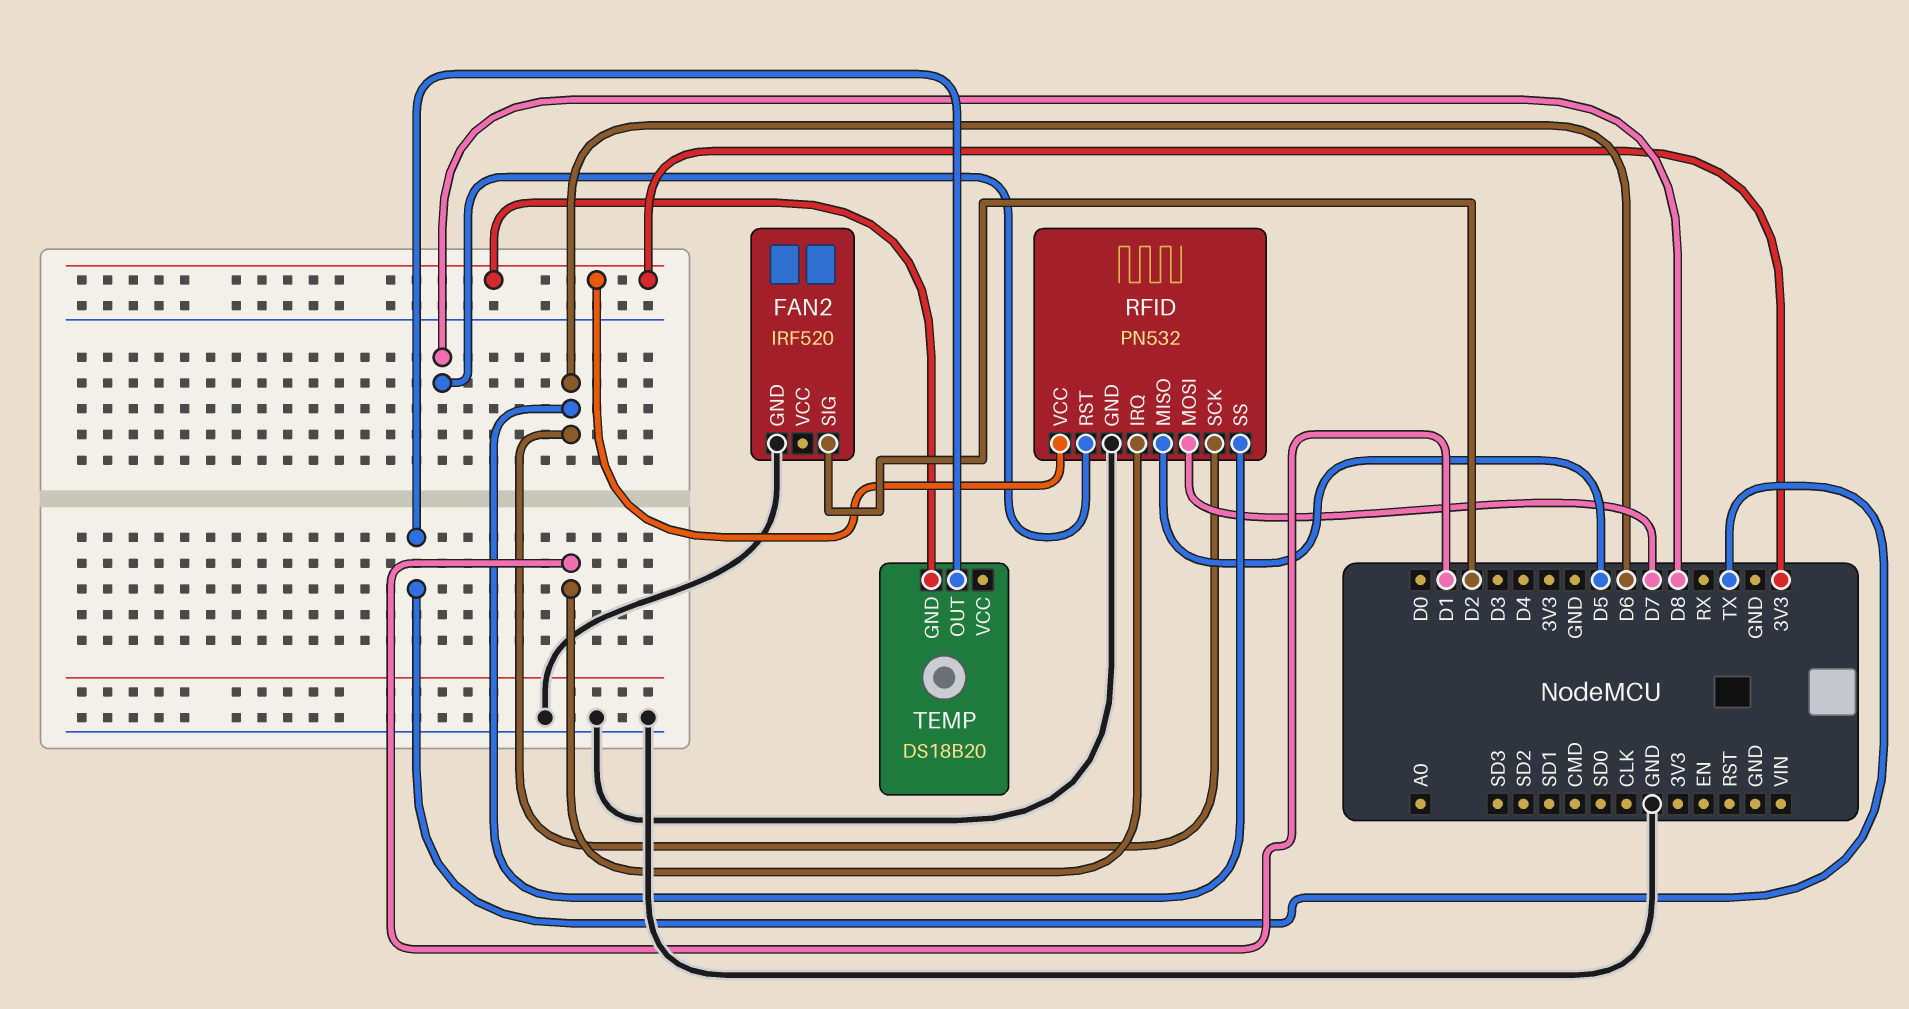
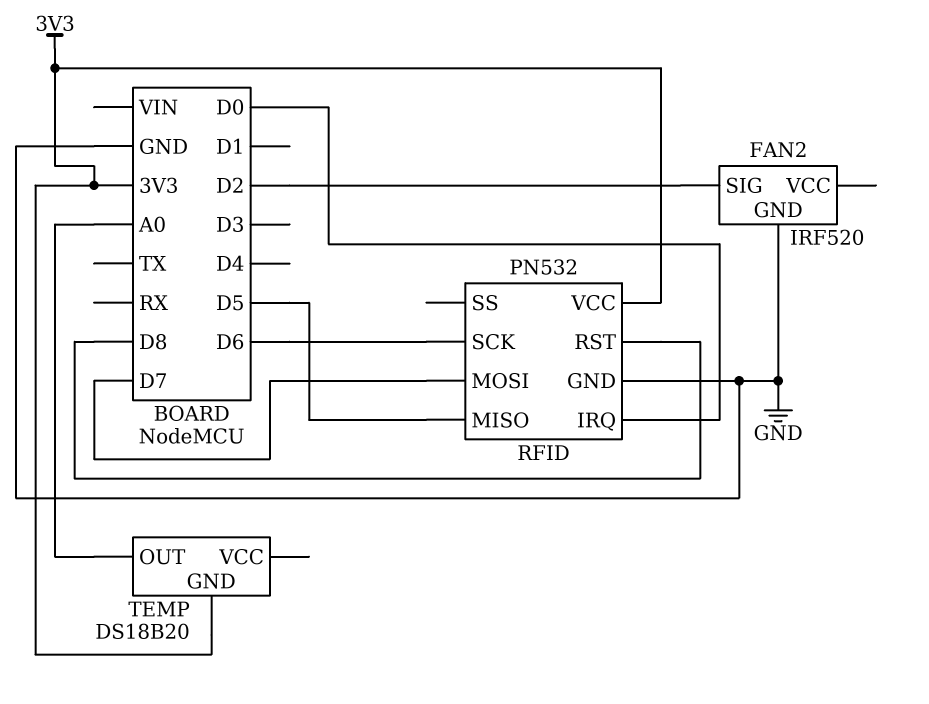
RFID pin IRQ: D1 -> D0
RFID pin SS: D6 -> none
TEMP pin OUT: TX -> A0

